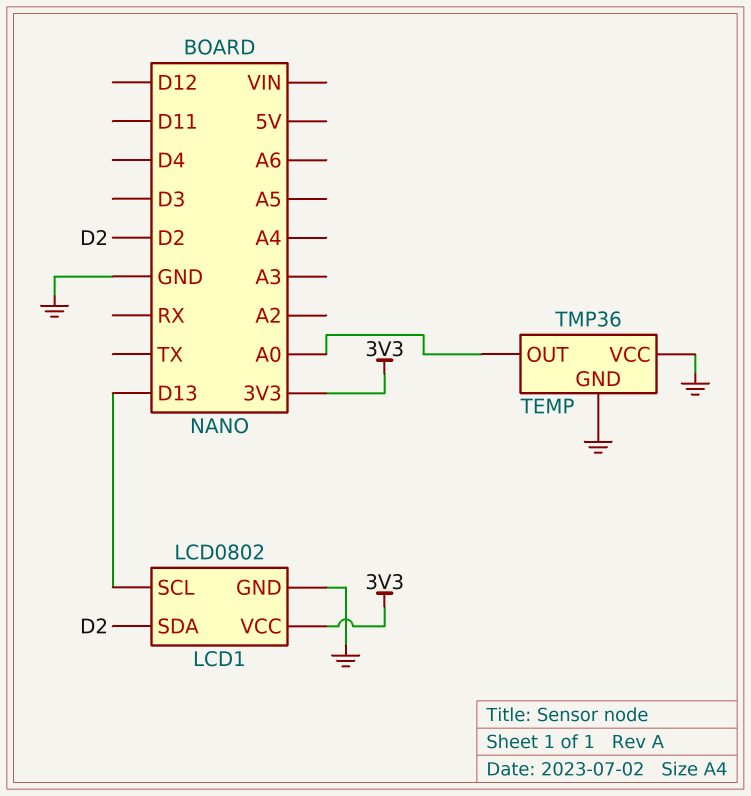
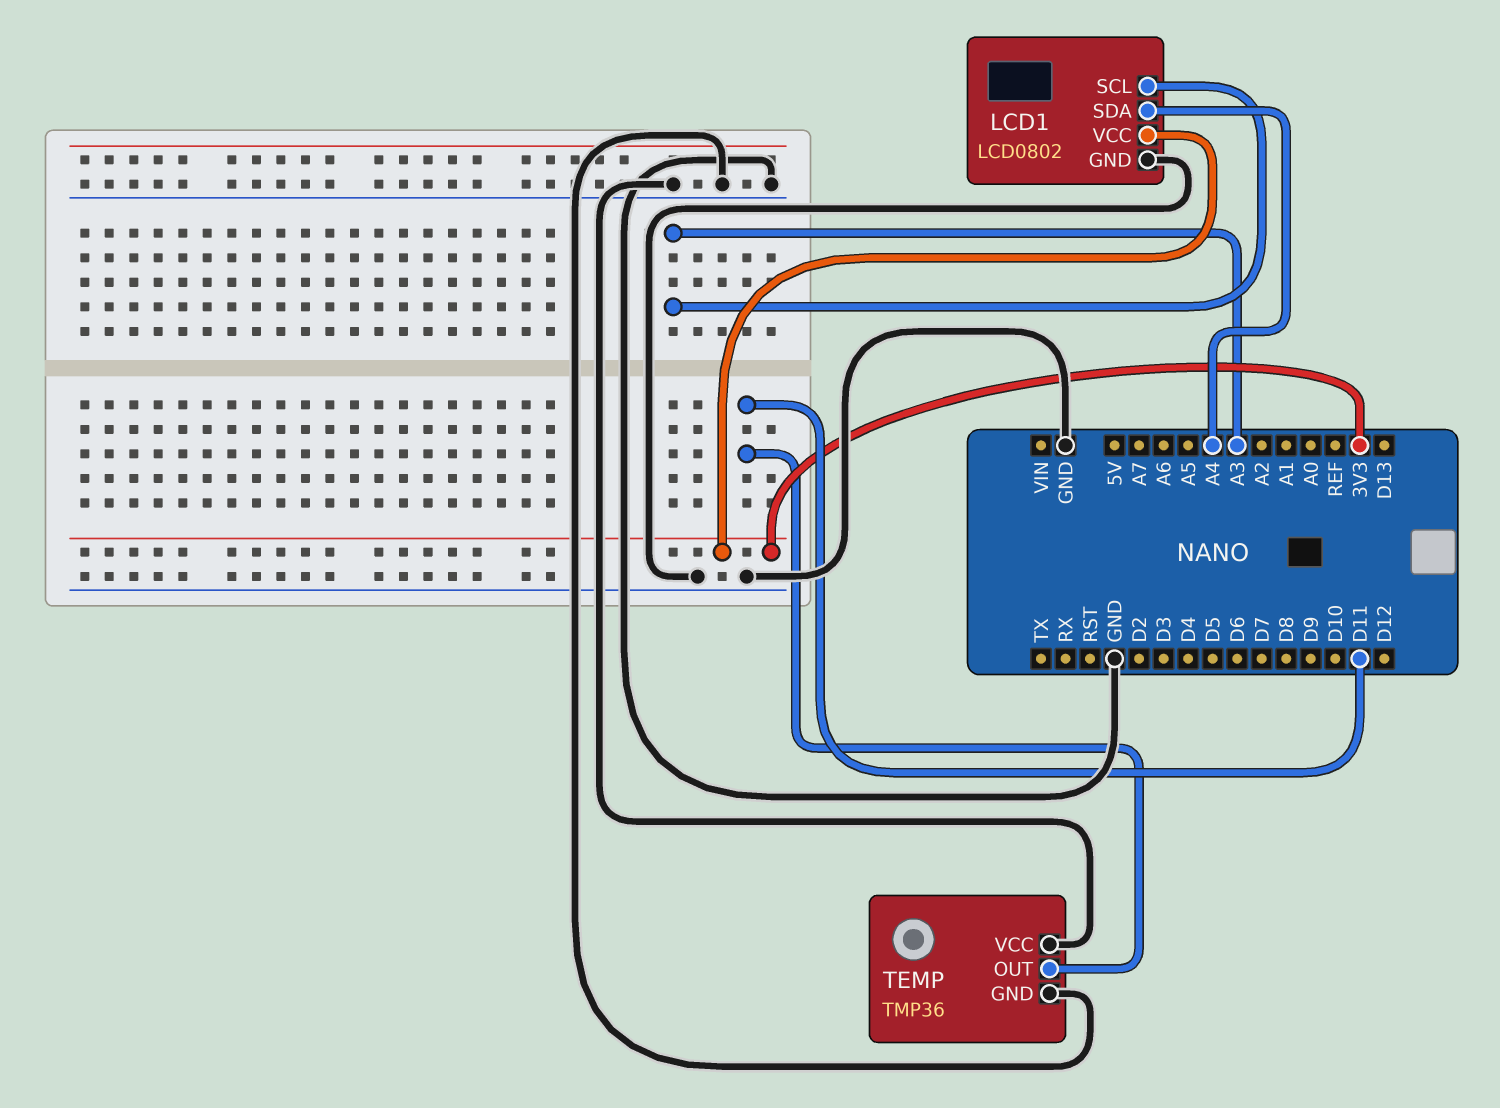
LCD1 pin SCL: D13 -> A3
LCD1 pin SDA: D2 -> A4
TEMP pin OUT: A0 -> D11

